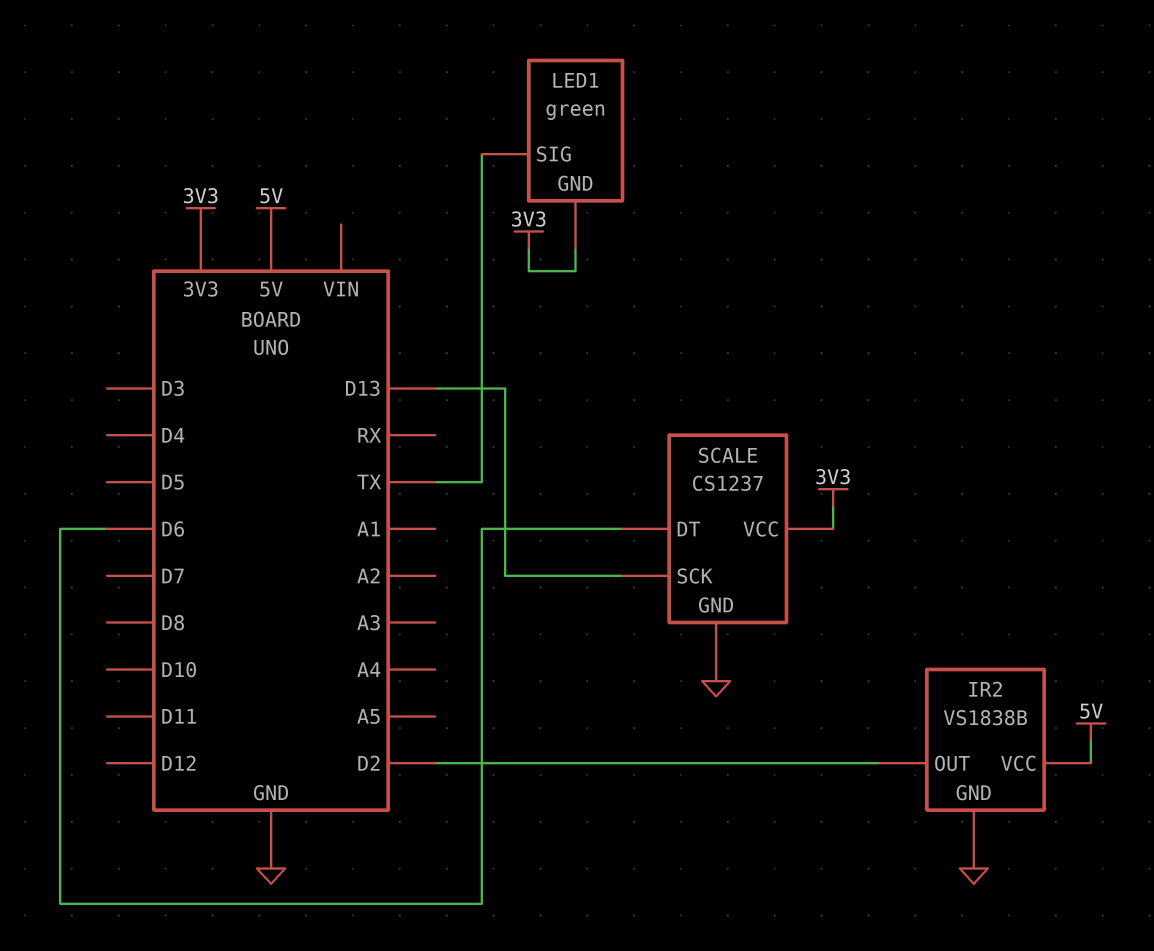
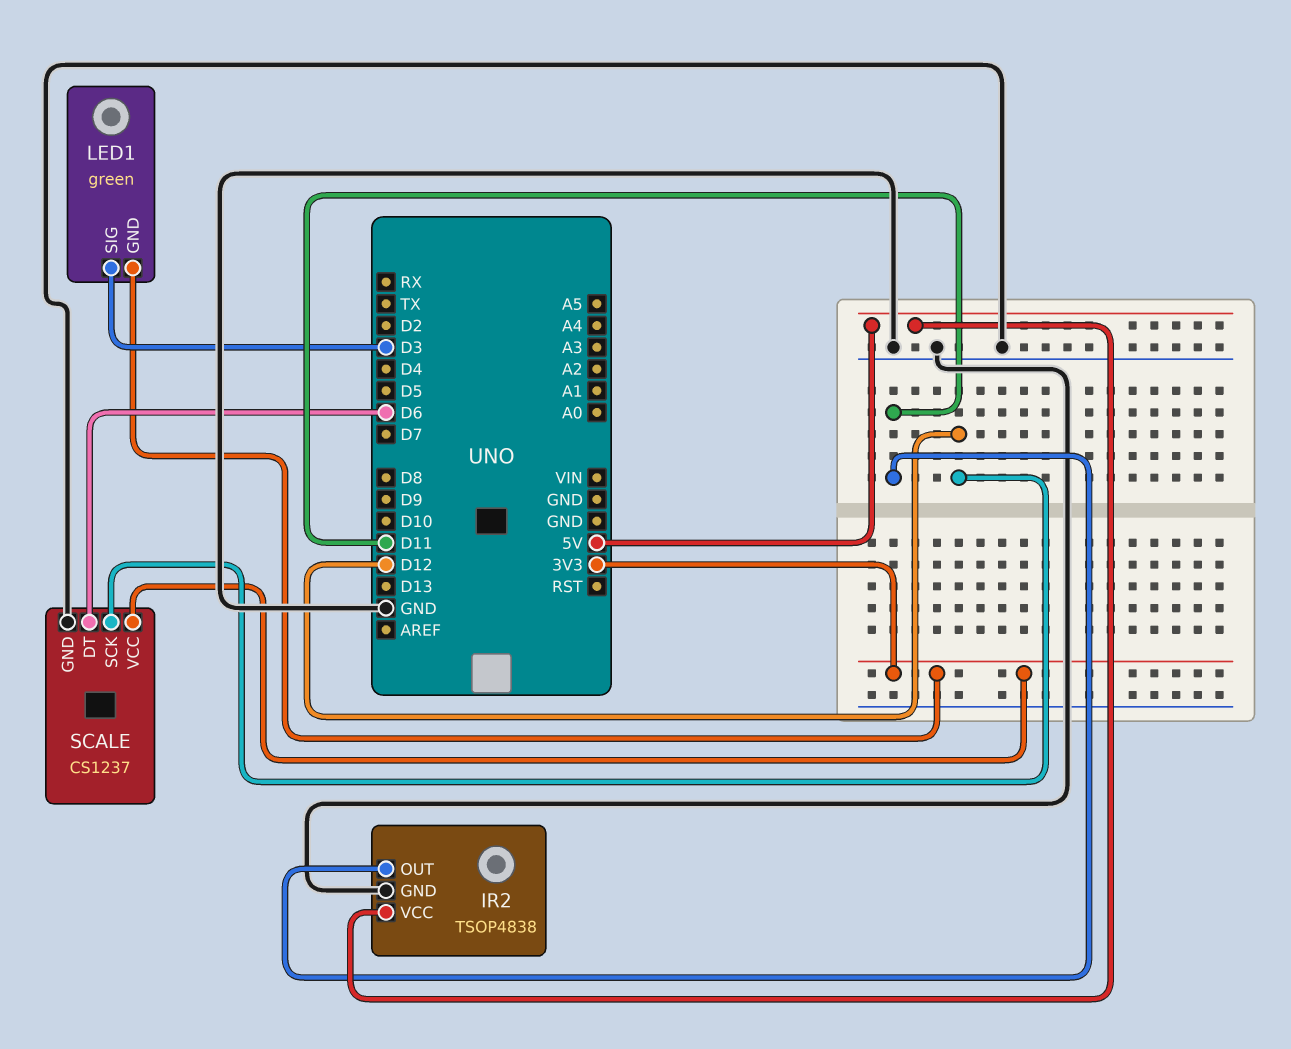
IR2: VS1838B -> TSOP4838
IR2 pin OUT: D2 -> D11
LED1 pin SIG: TX -> D3
SCALE pin SCK: D13 -> D12

